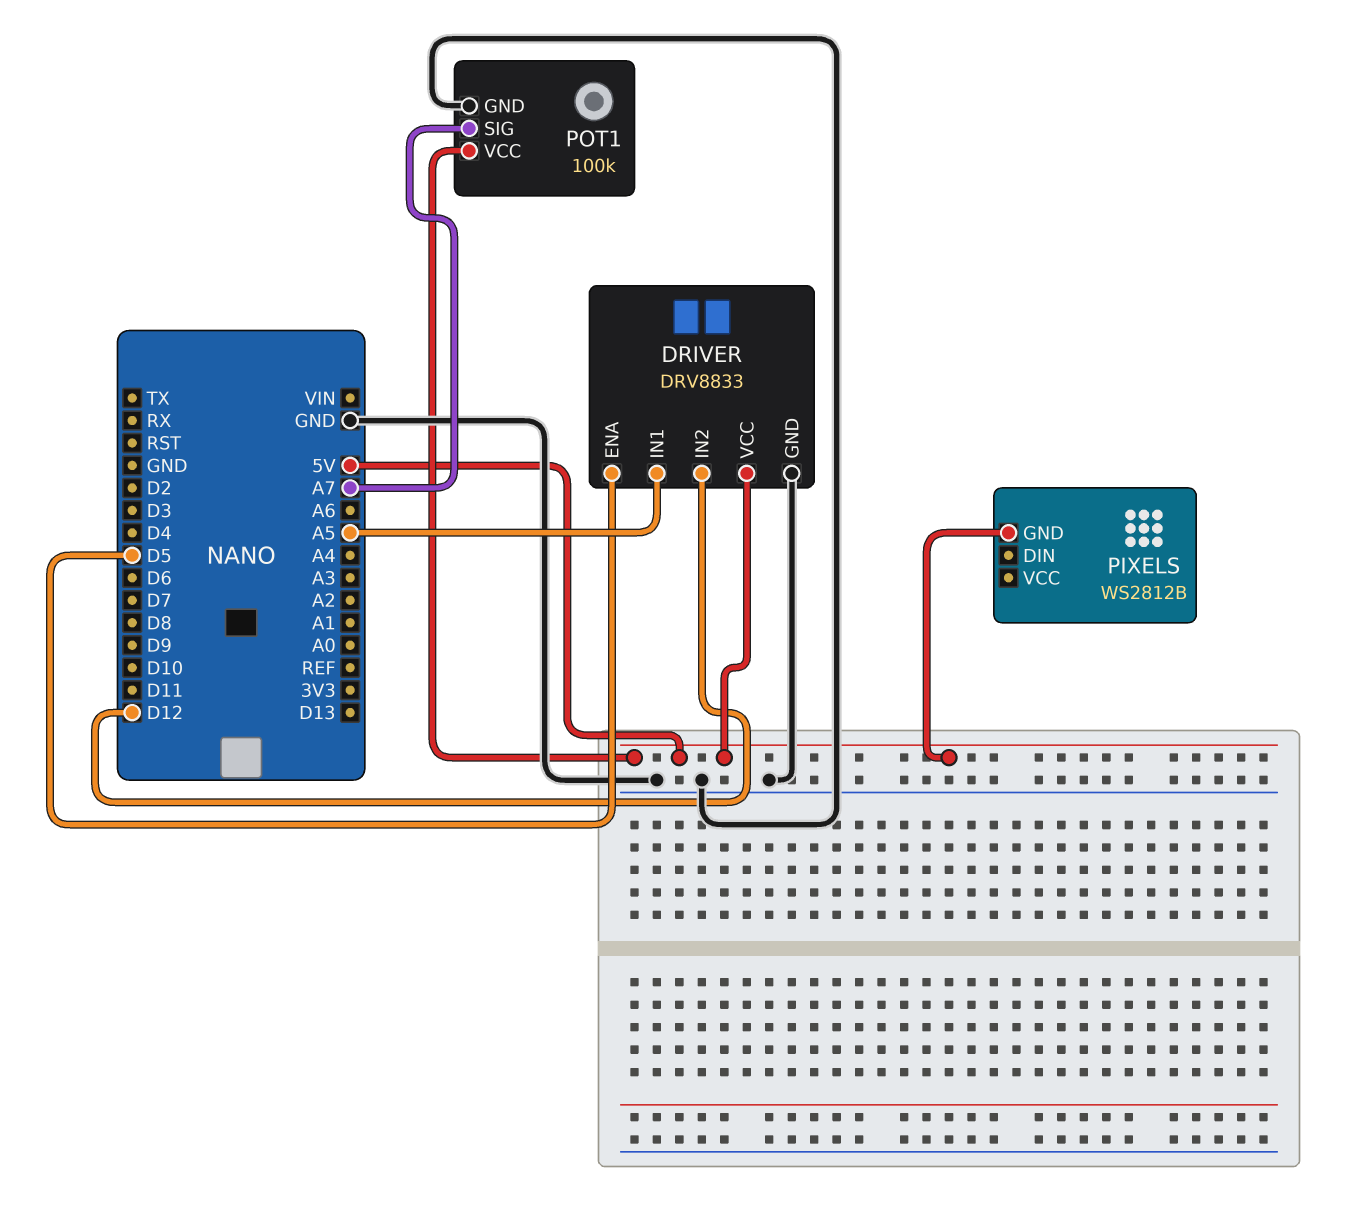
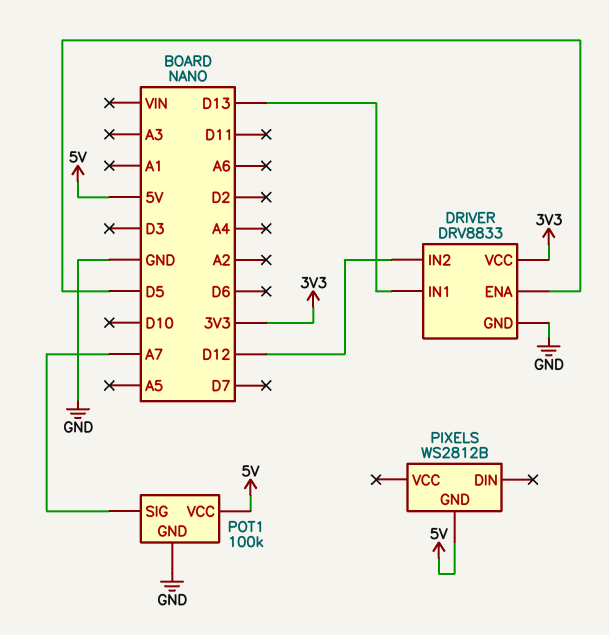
DRIVER pin IN1: A5 -> D13
DRIVER pin VCC: 5V -> 3V3

